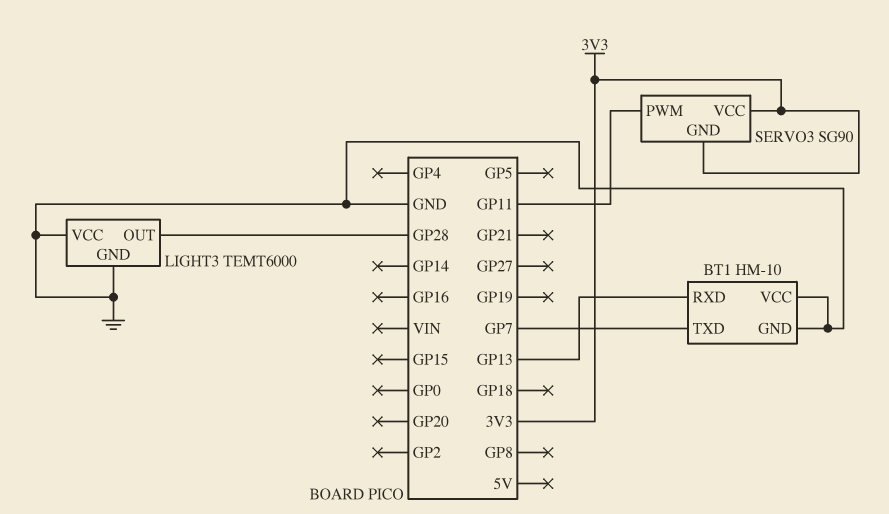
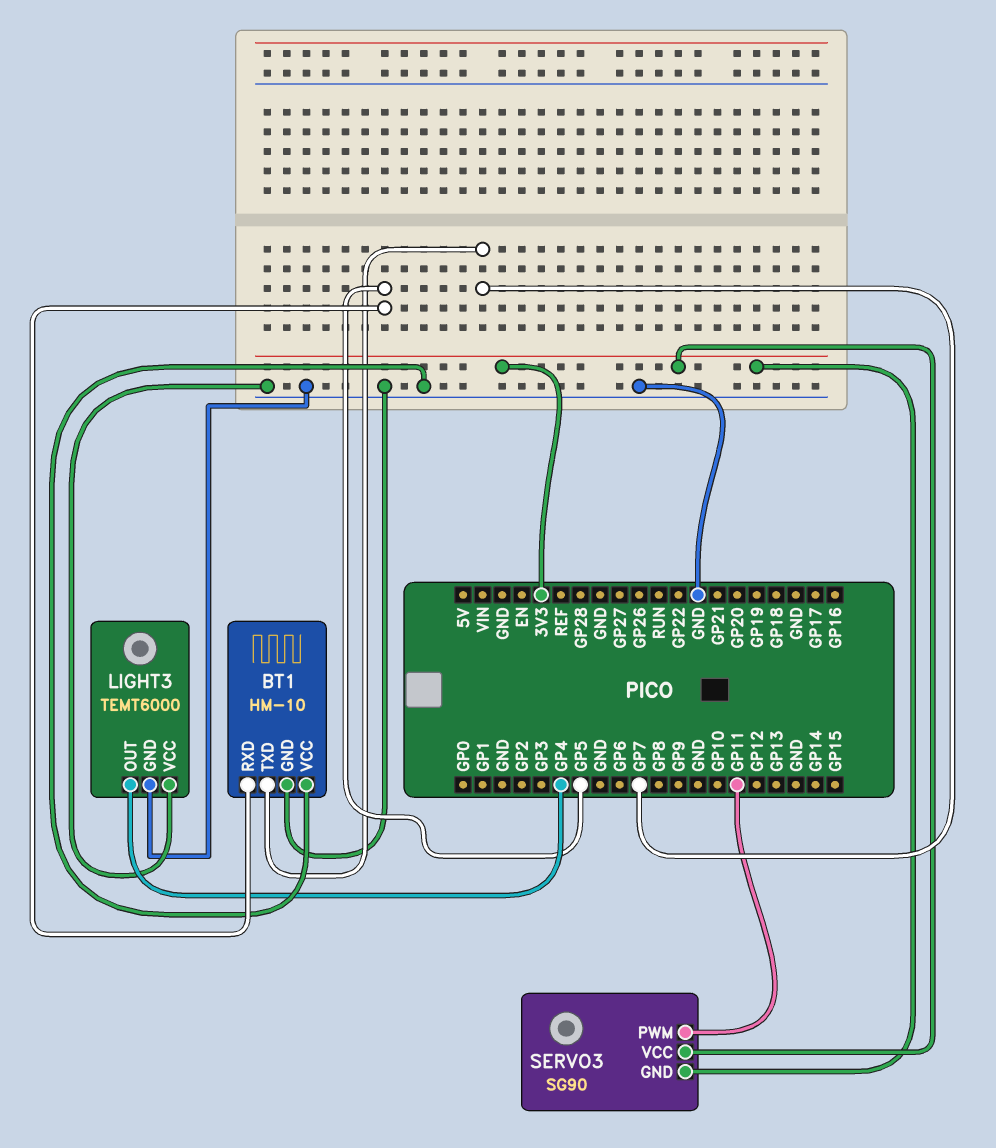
BT1 pin RXD: GP13 -> GP5
LIGHT3 pin OUT: GP28 -> GP4

